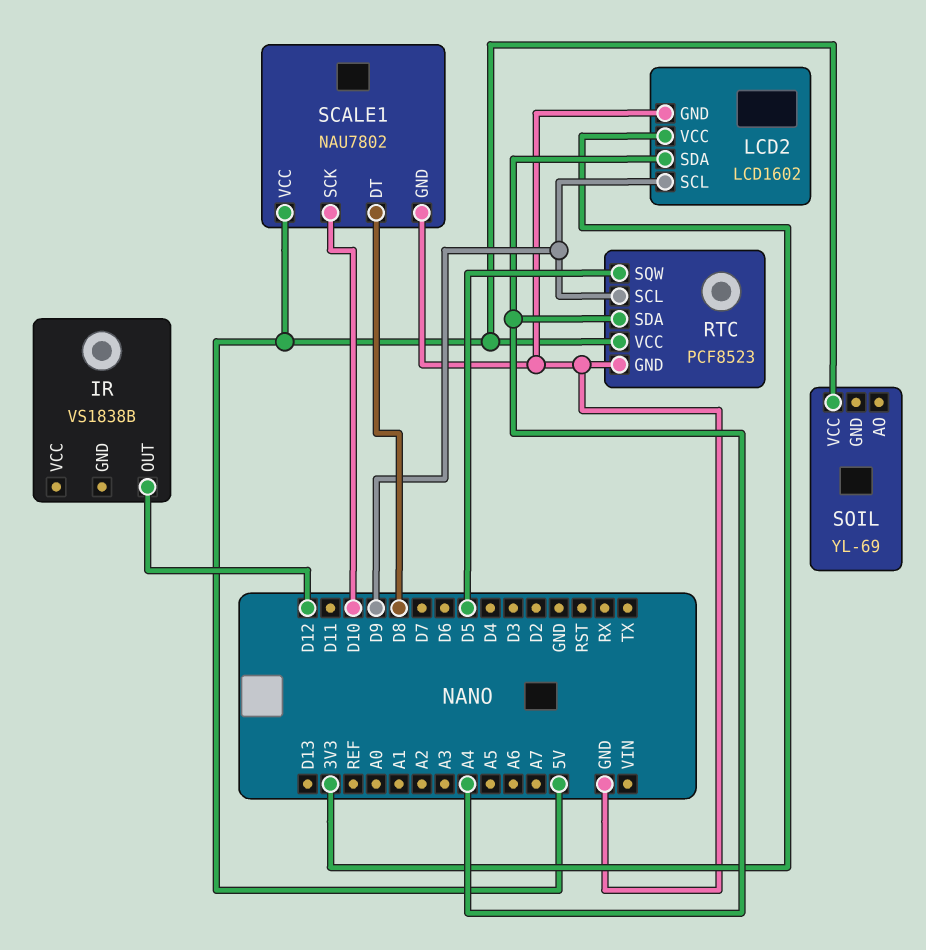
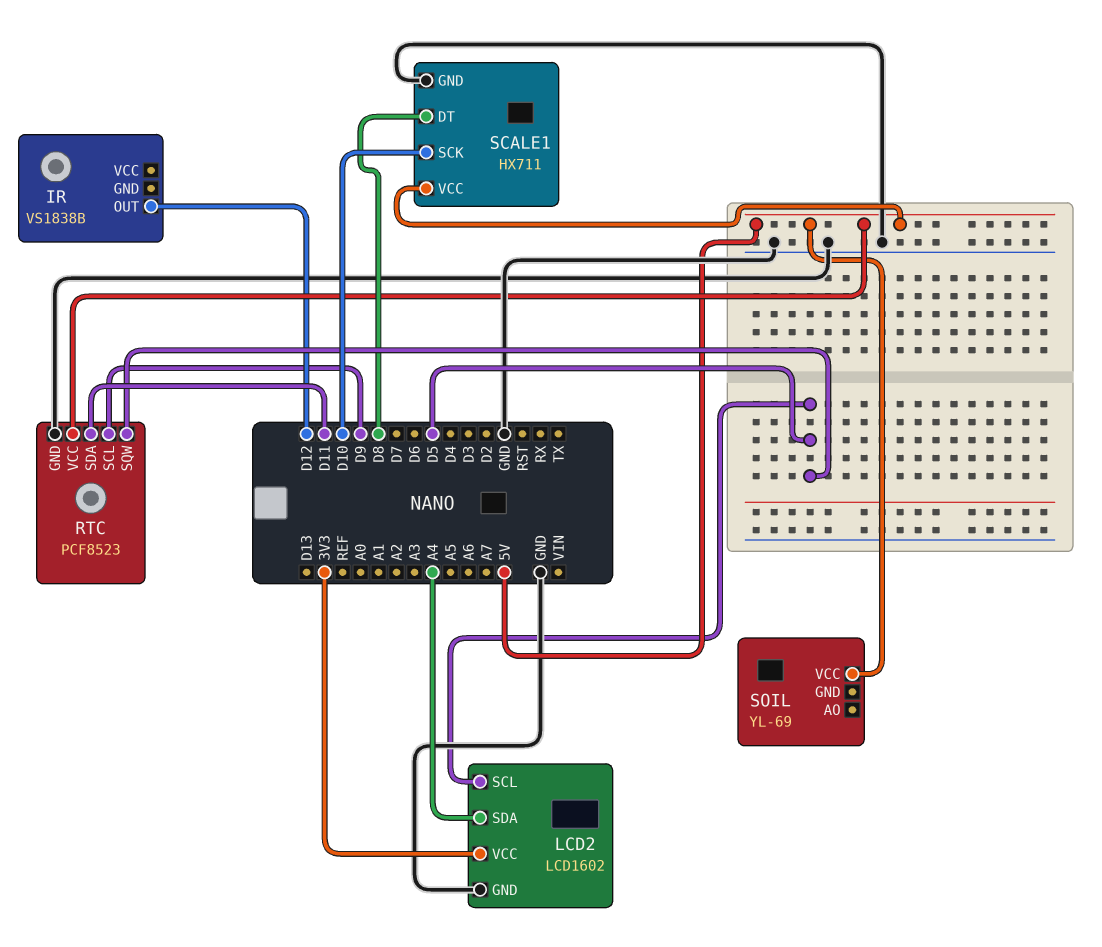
LCD2 pin SCL: D9 -> D5
RTC pin SDA: A4 -> D11
SCALE1: NAU7802 -> HX711

